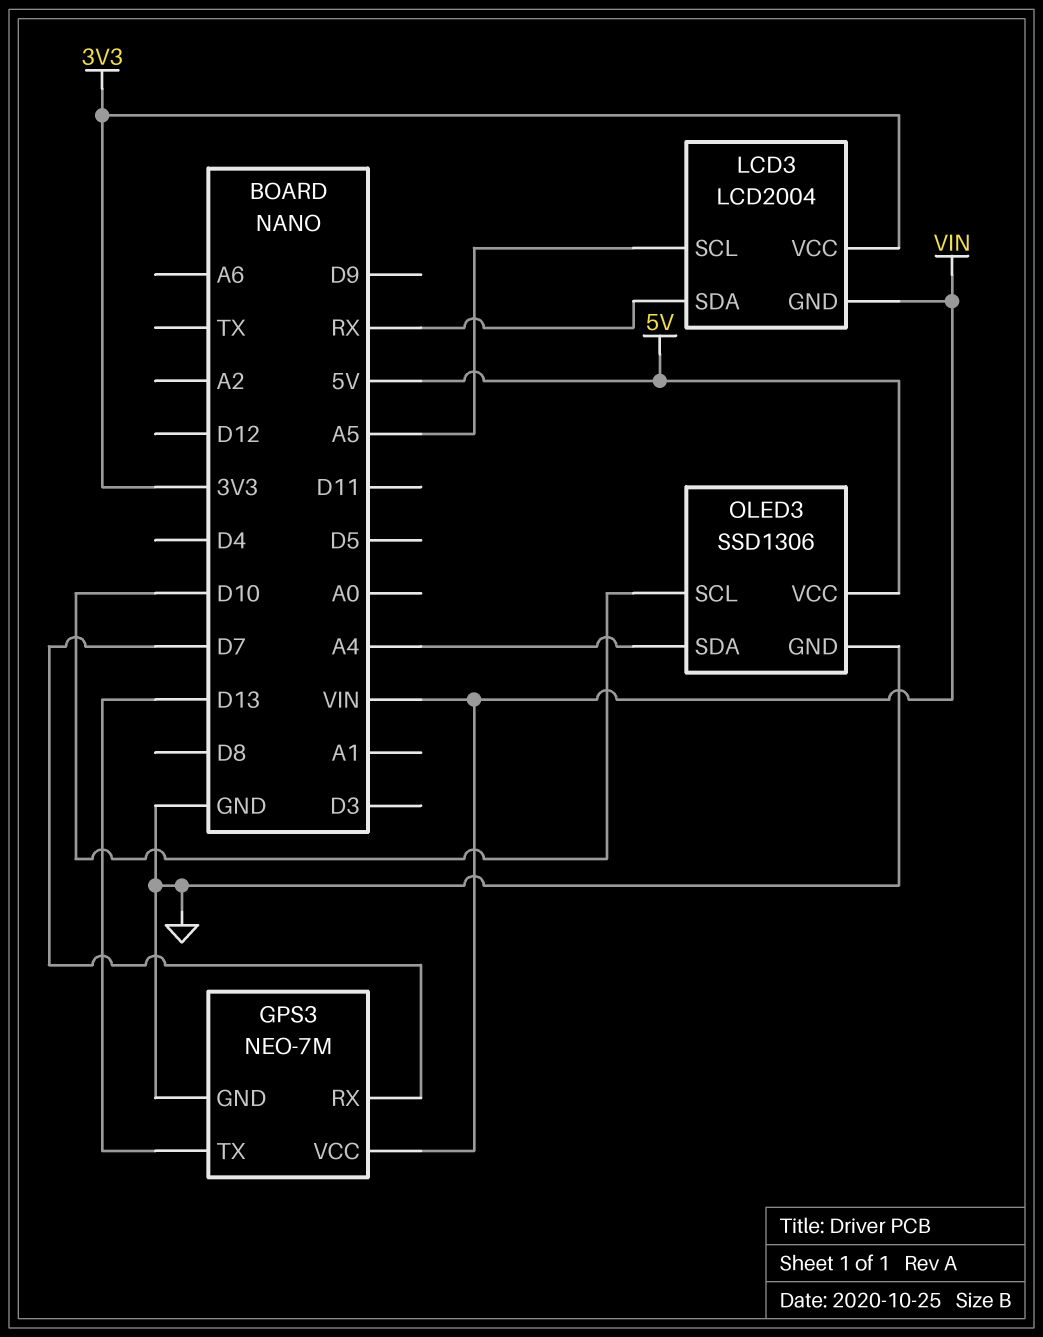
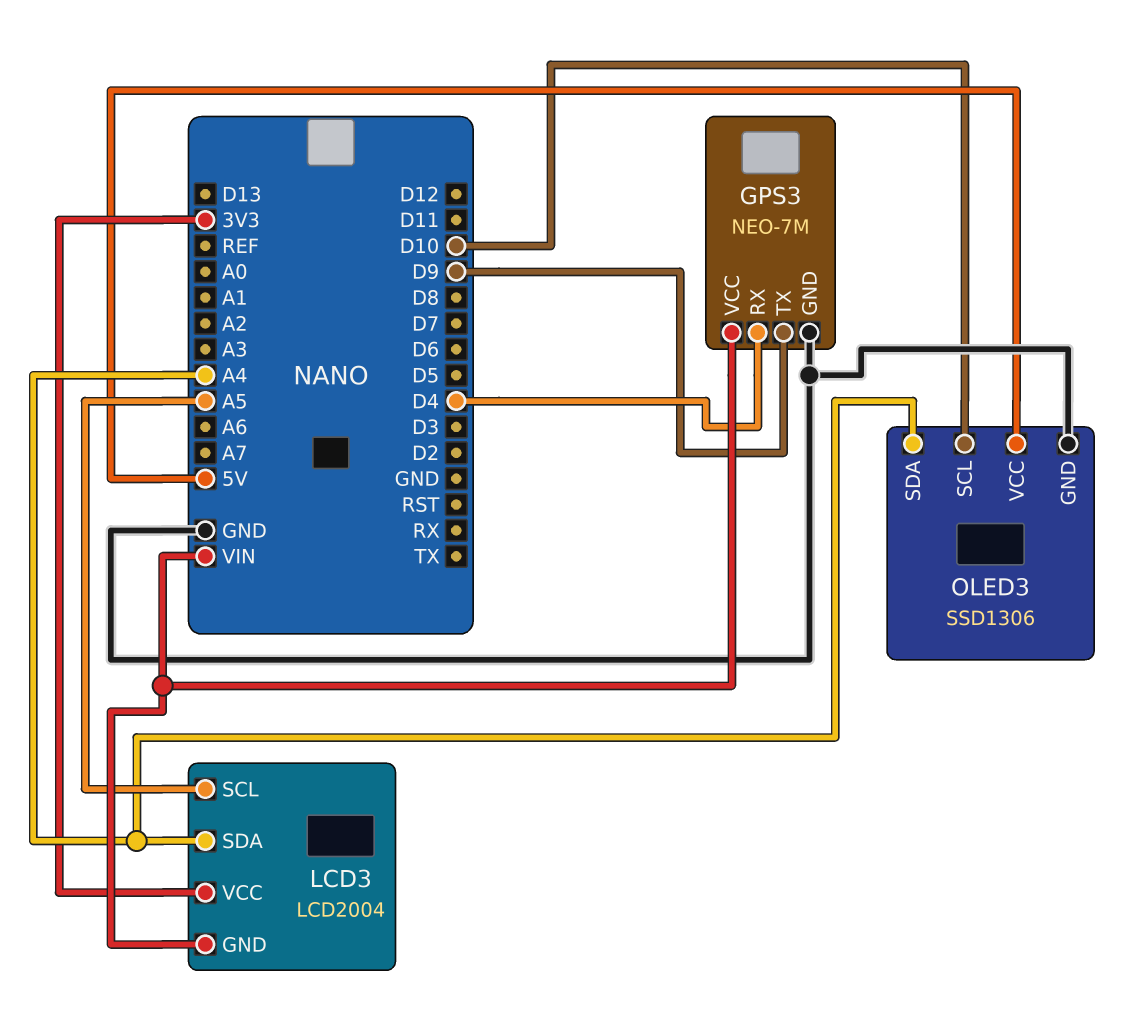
GPS3 pin RX: D7 -> D4
GPS3 pin TX: D13 -> D9
LCD3 pin SDA: RX -> A4

